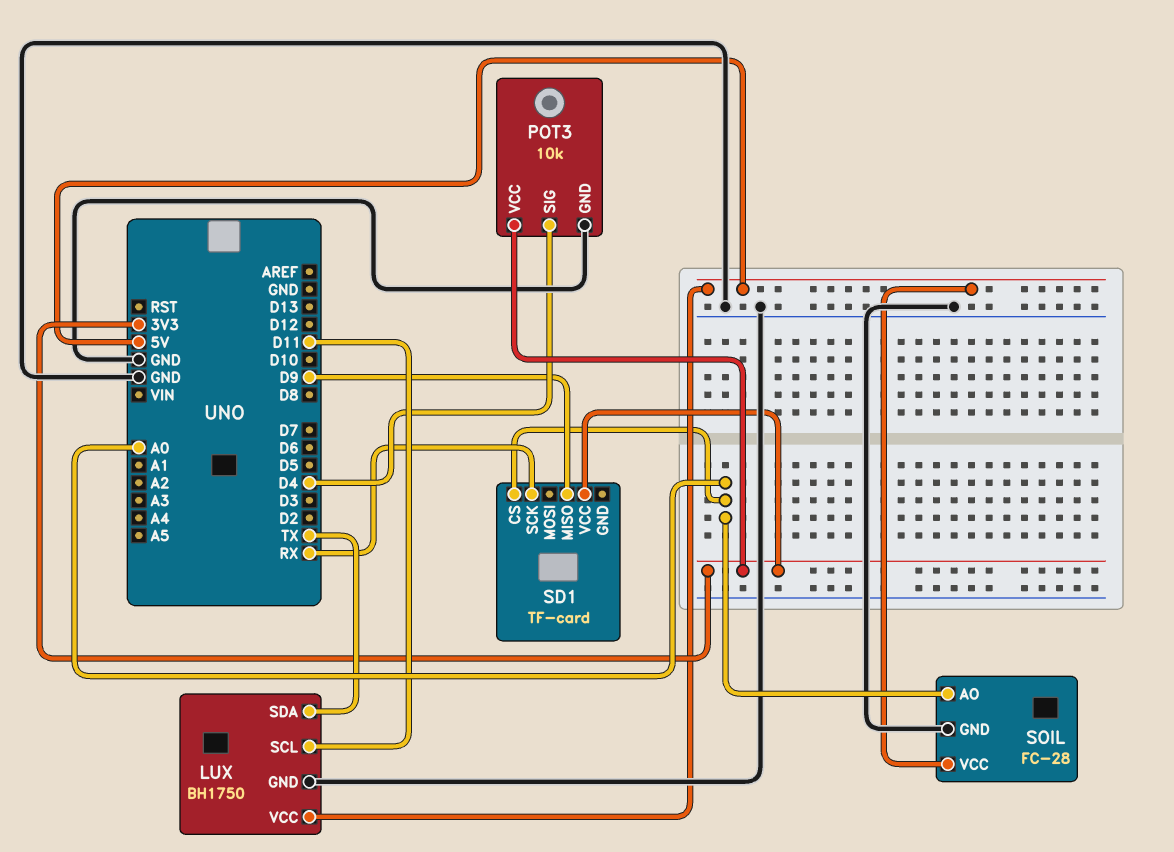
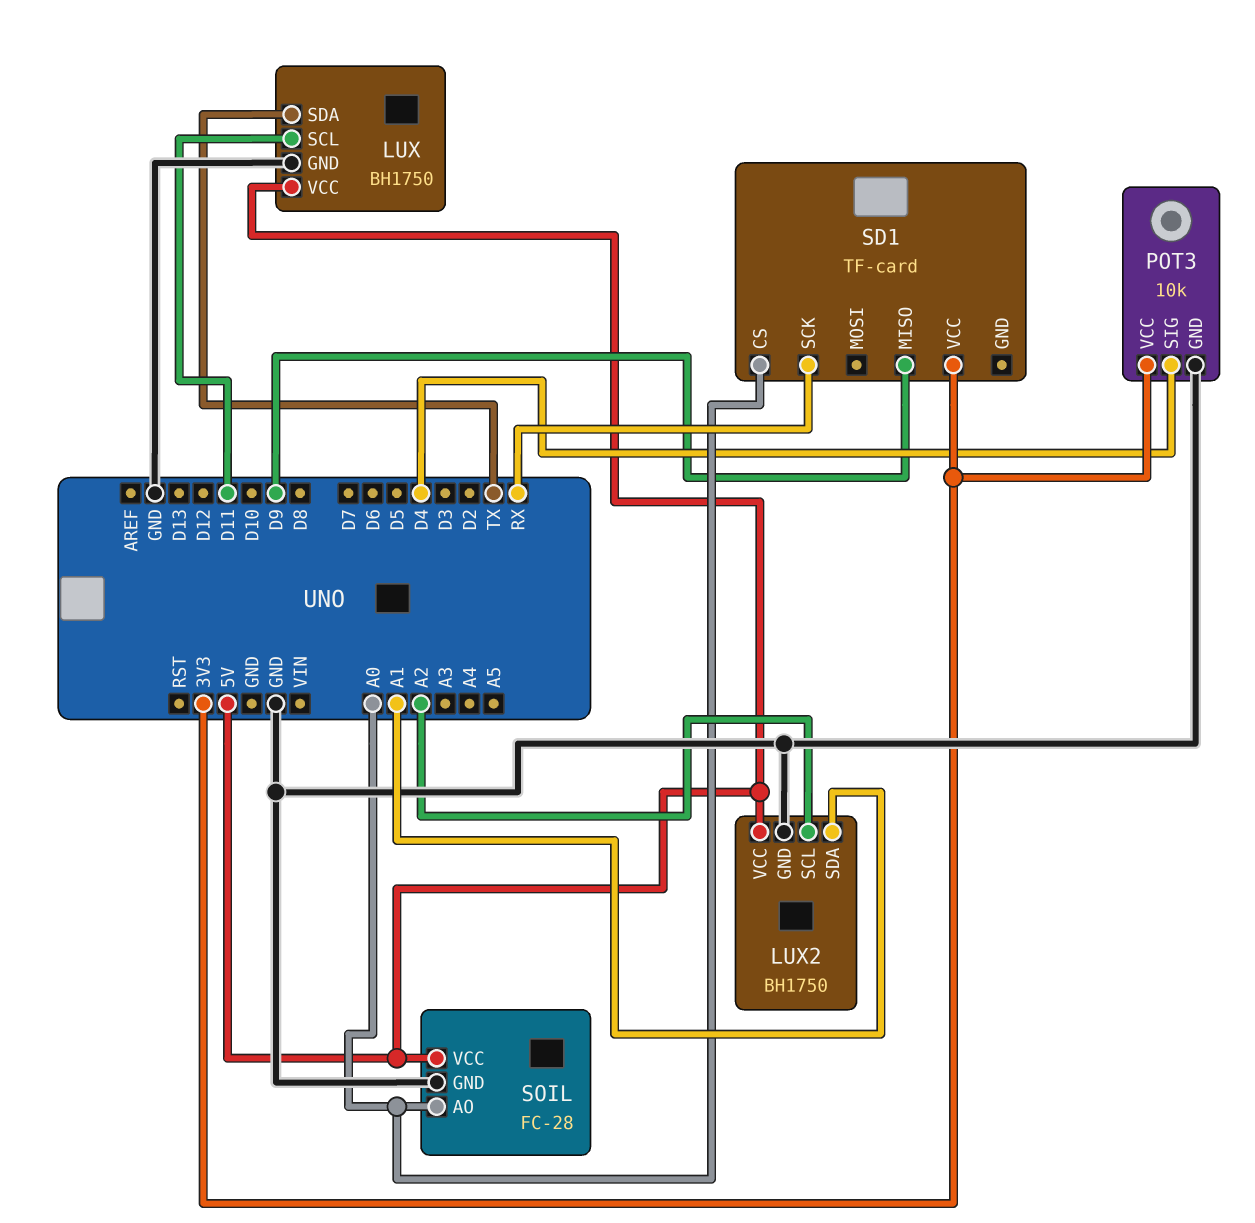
LUX2: none -> BH1750
LUX2 pin GND: none -> GND
LUX2 pin SCL: none -> A2
LUX2 pin SDA: none -> A1
LUX2 pin VCC: none -> 5V

